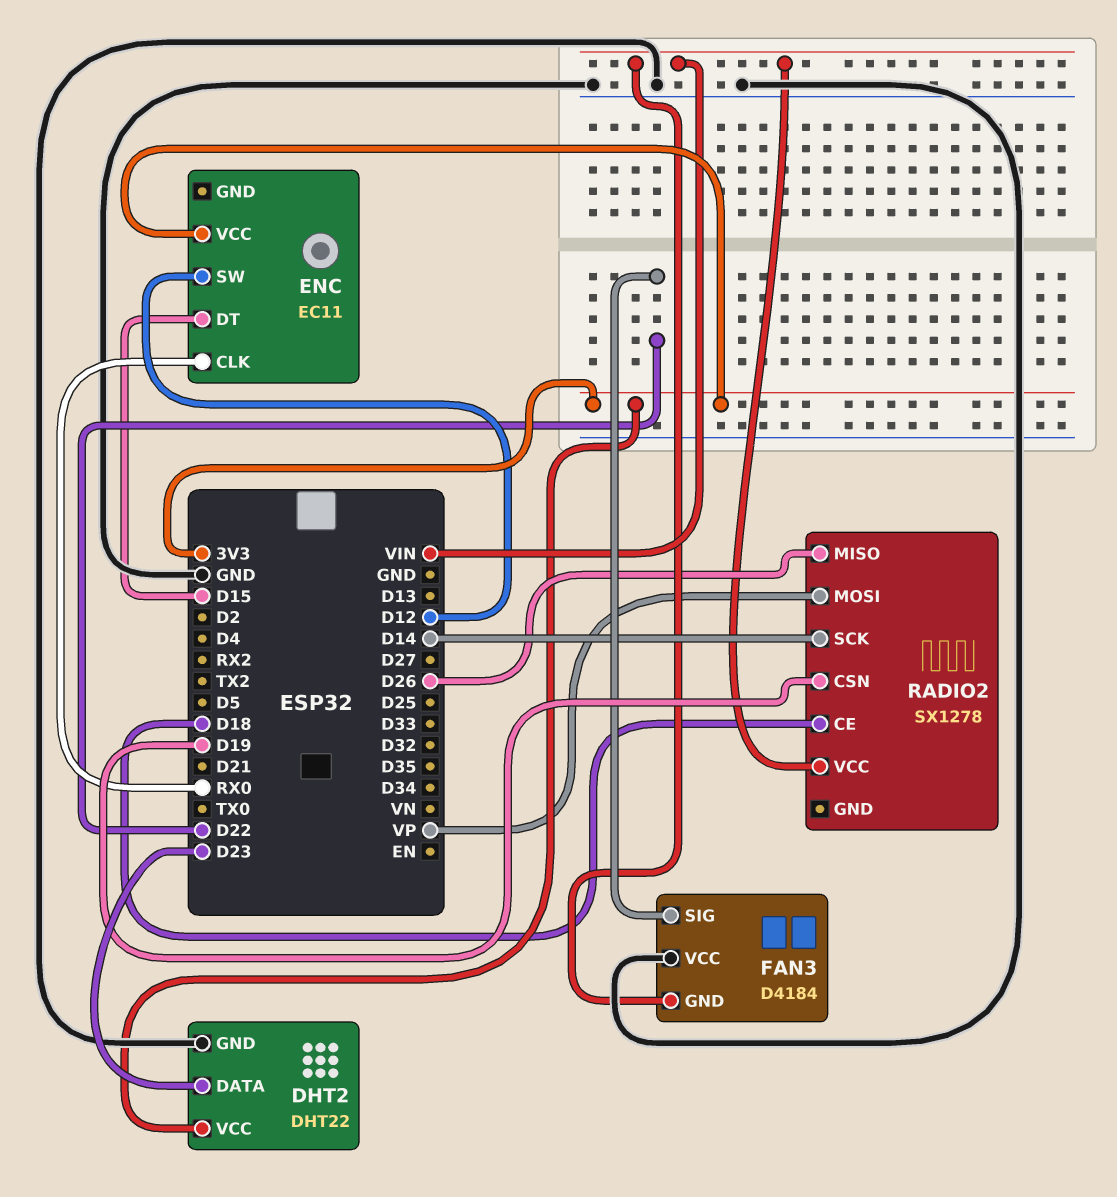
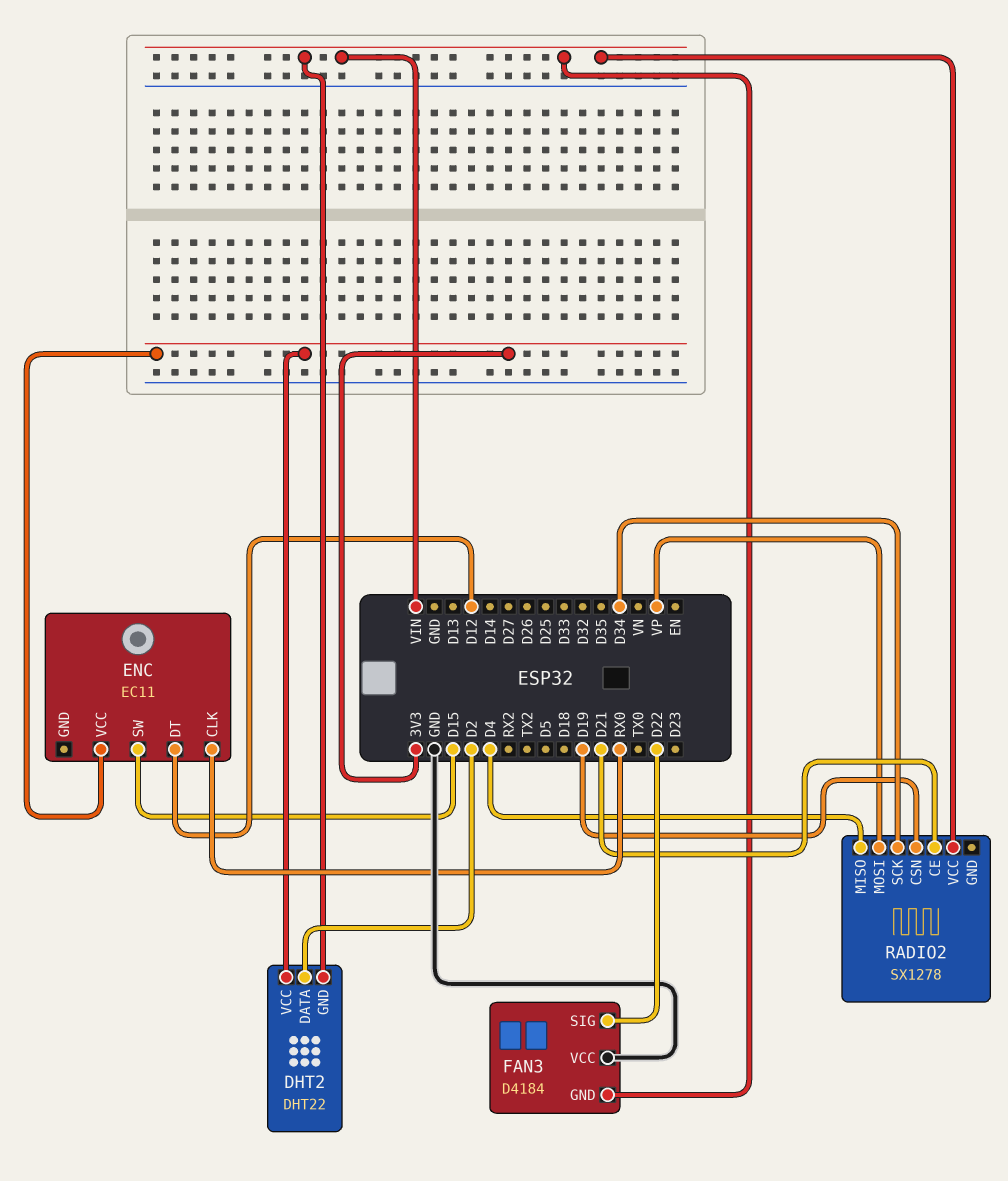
DHT2 pin DATA: D23 -> D2
DHT2 pin GND: GND -> VIN
ENC pin DT: D15 -> D12
ENC pin SW: D12 -> D15
RADIO2 pin CE: D18 -> D21
RADIO2 pin MISO: D26 -> D4
RADIO2 pin SCK: D14 -> D34

